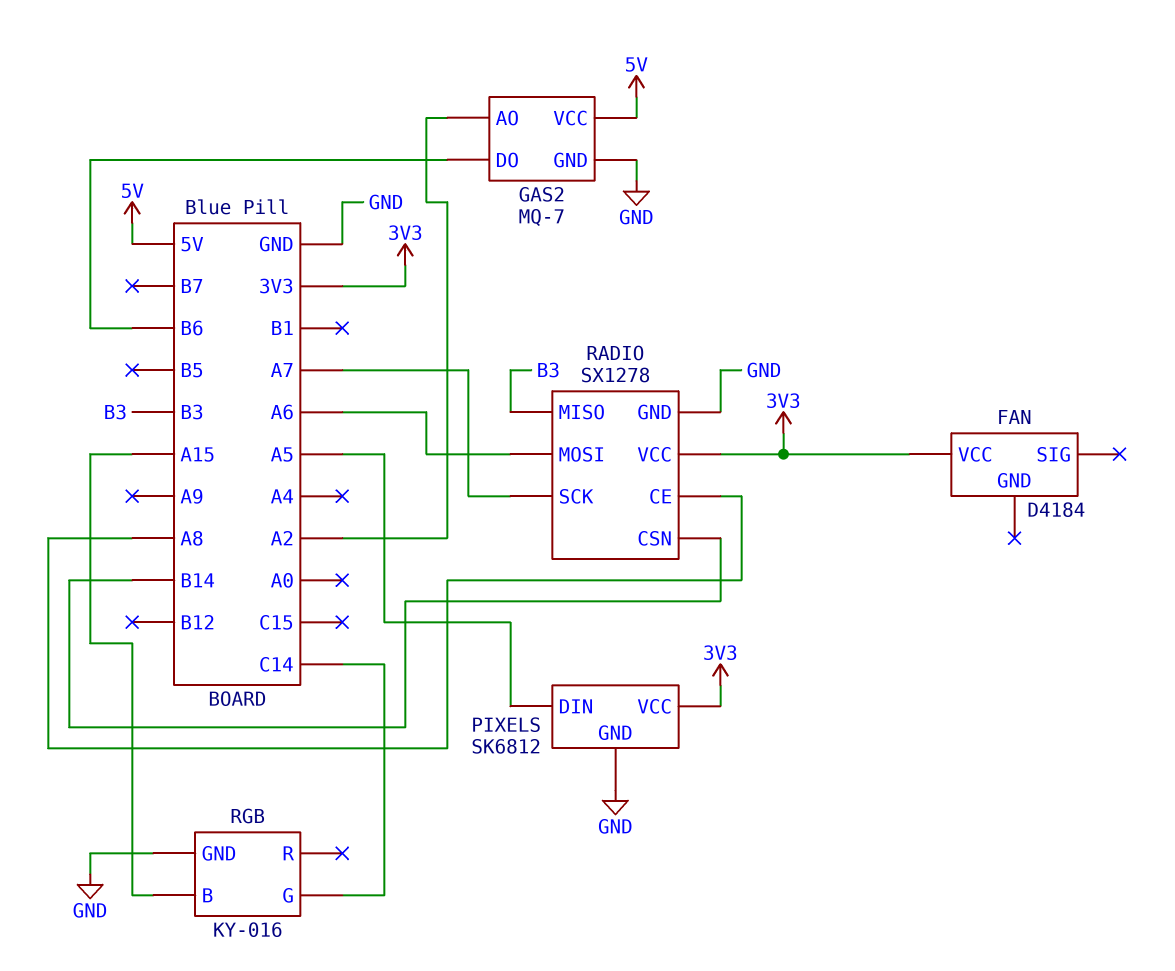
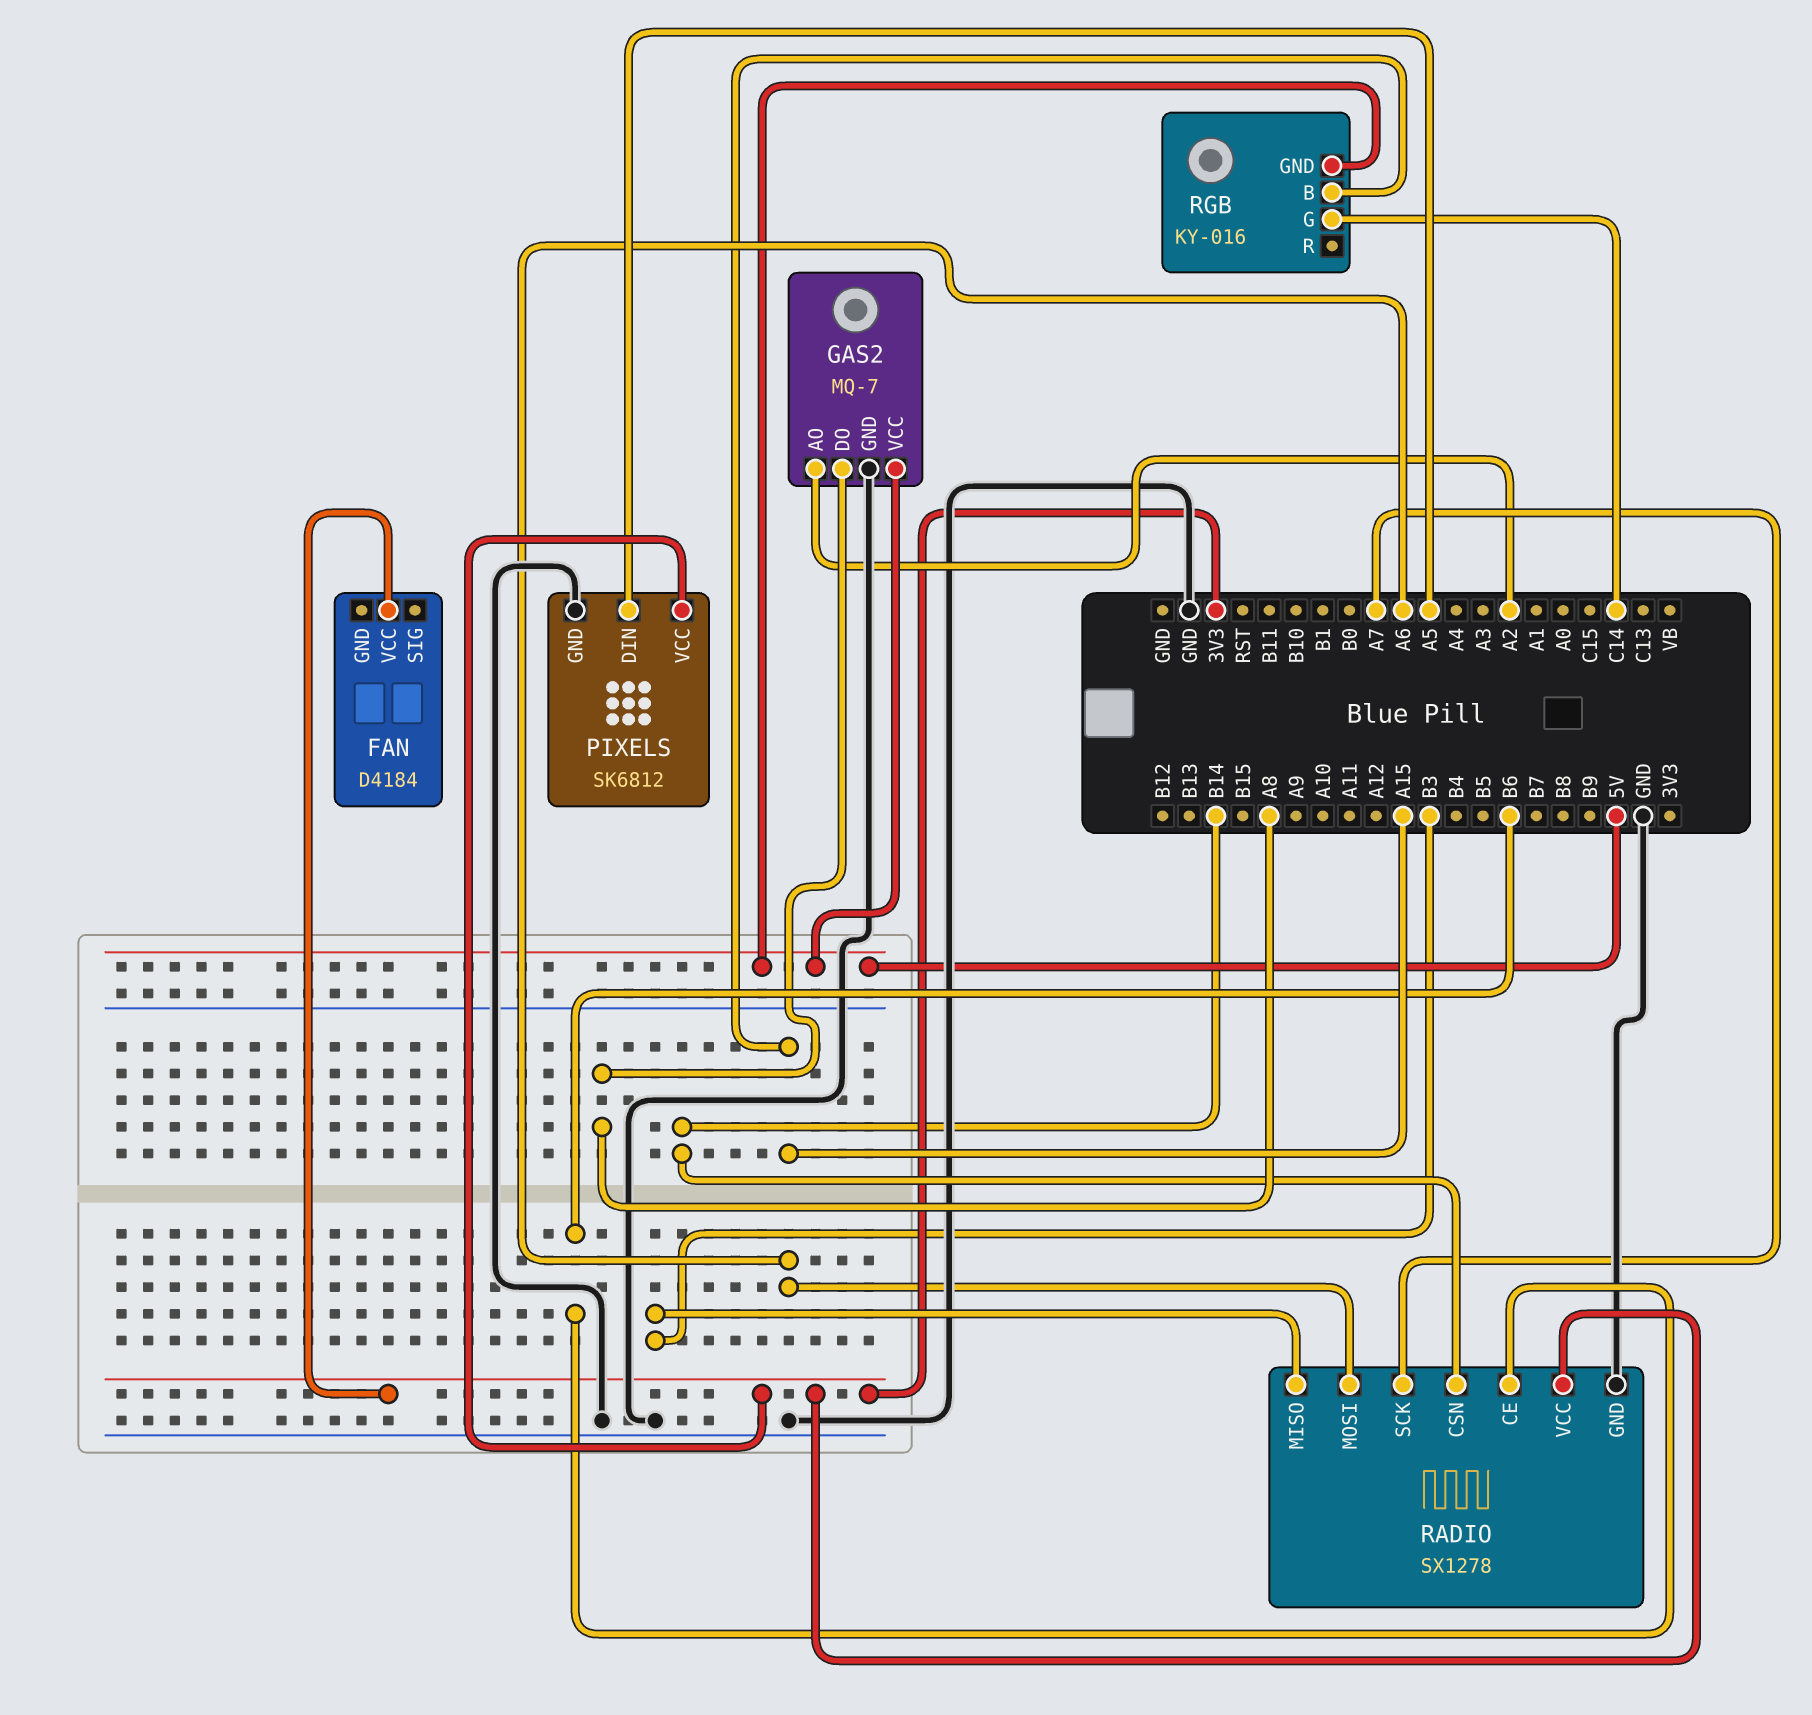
GAS2 pin DO: B6 -> A8
RADIO pin CE: A8 -> B6
RGB pin GND: GND -> 5V

